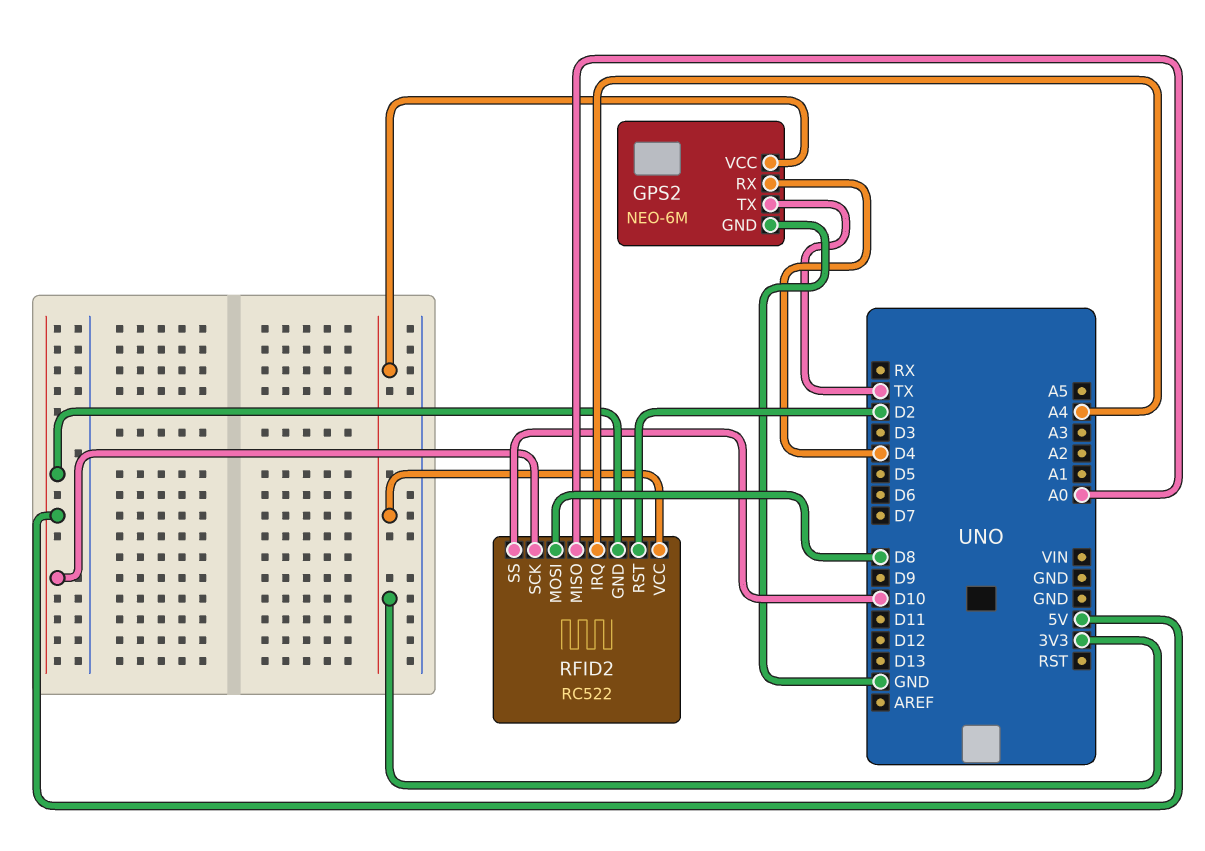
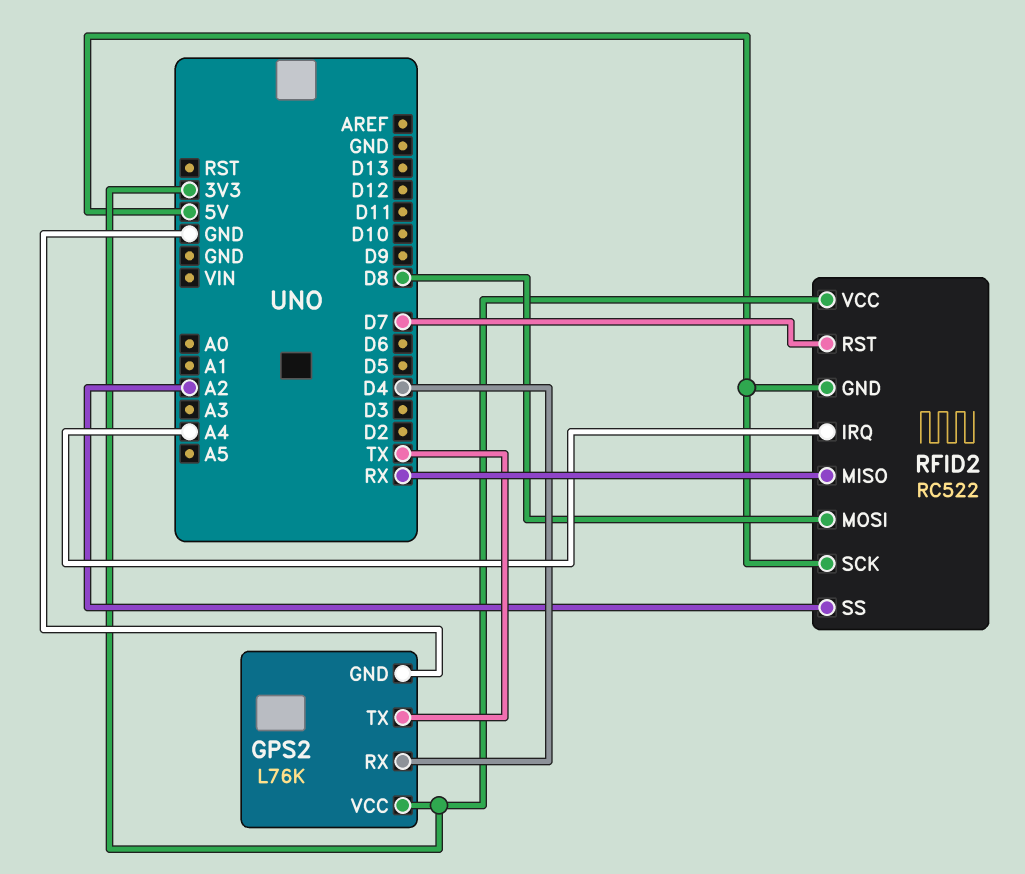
GPS2: NEO-6M -> L76K
RFID2 pin MISO: A0 -> RX
RFID2 pin RST: D2 -> D7
RFID2 pin SS: D10 -> A2

